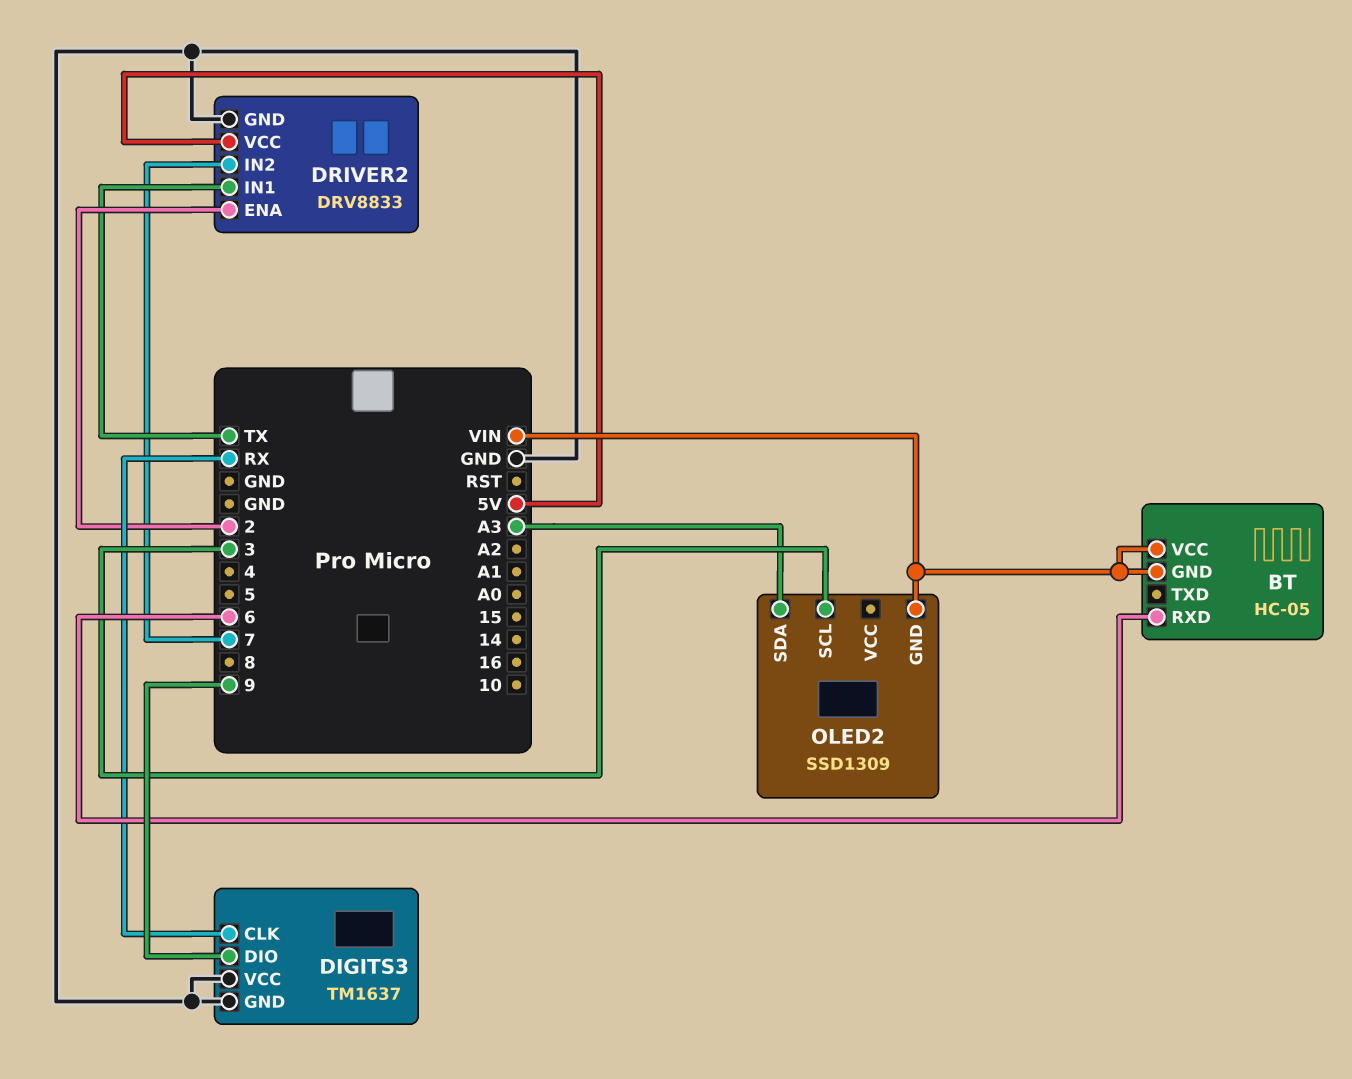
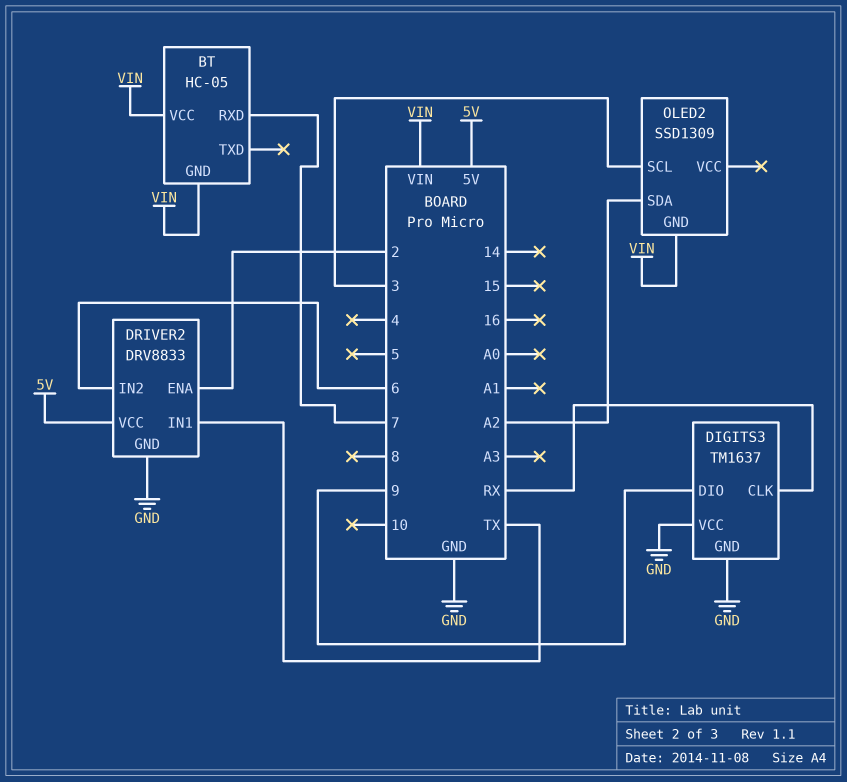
BT pin RXD: 6 -> 7
DRIVER2 pin IN2: 7 -> 6
OLED2 pin SDA: A3 -> A2

